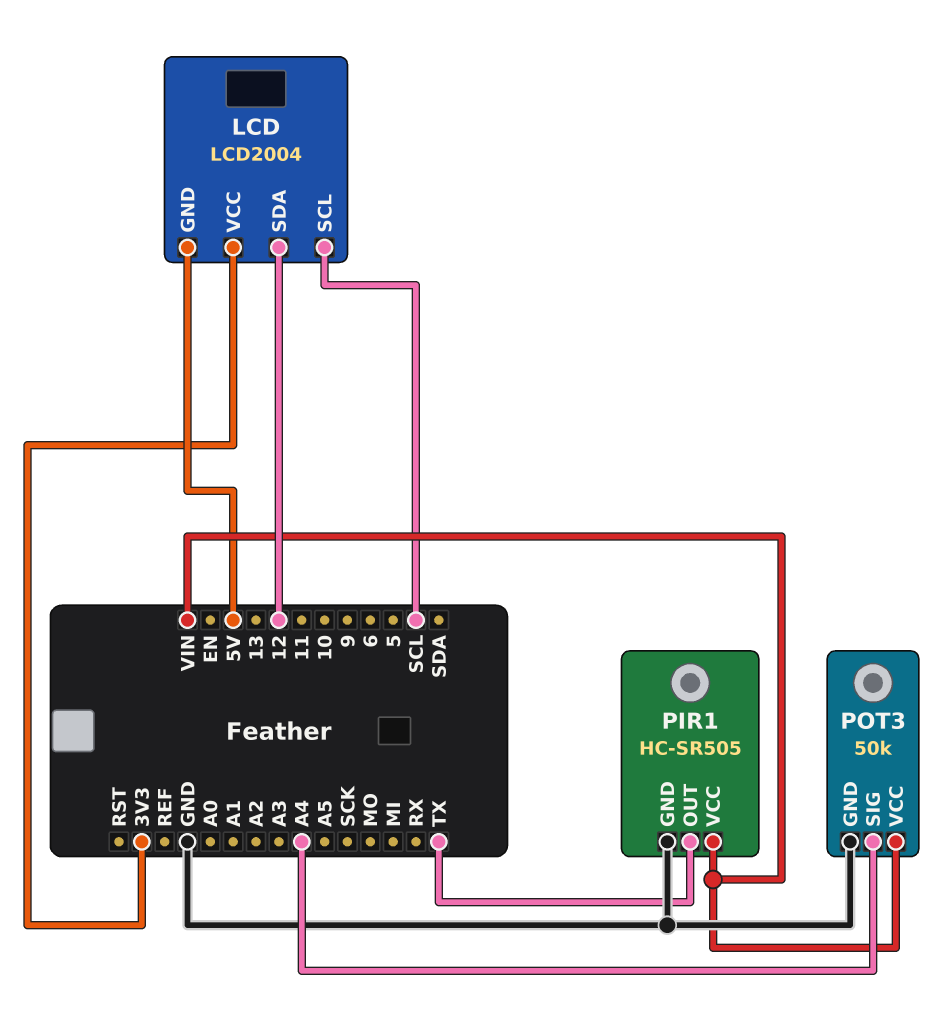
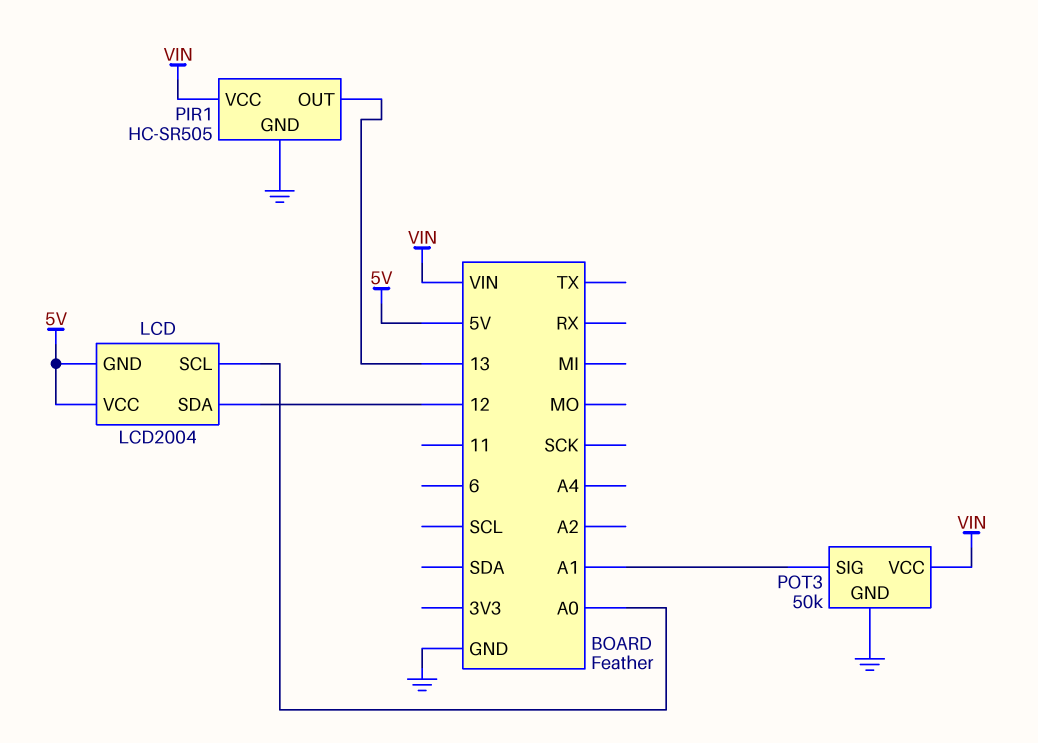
LCD pin SCL: SCL -> A0
LCD pin VCC: 3V3 -> 5V
PIR1 pin OUT: TX -> 13
POT3 pin SIG: A4 -> A1

